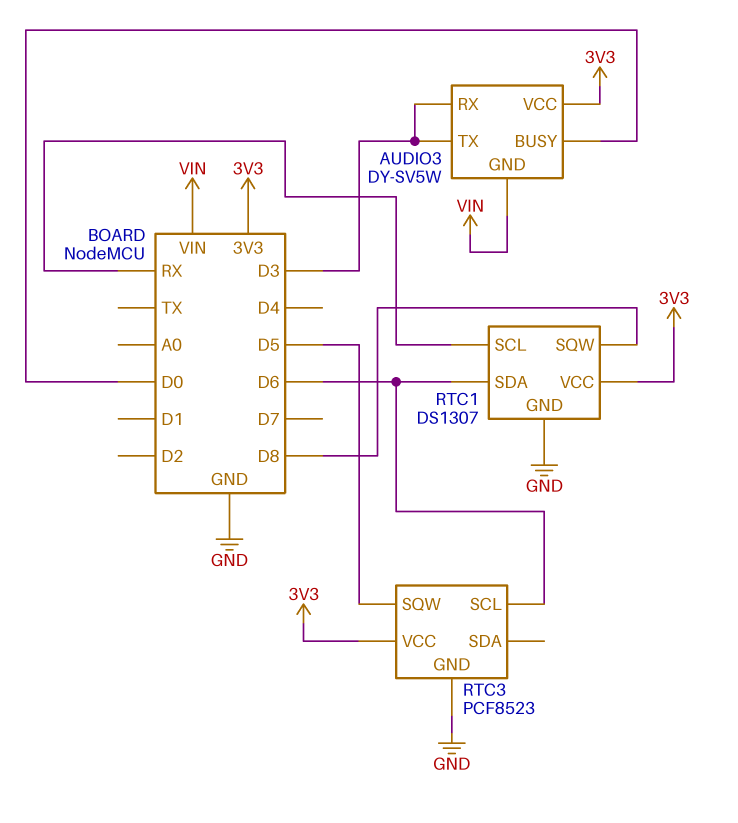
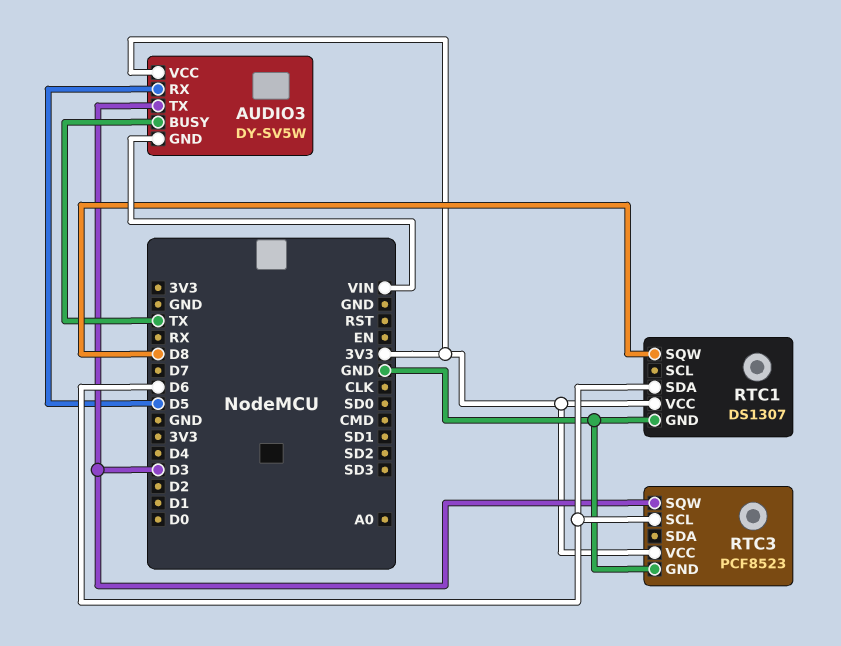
AUDIO3 pin BUSY: D0 -> TX
AUDIO3 pin RX: D3 -> D5
RTC1 pin SCL: RX -> none
RTC3 pin SQW: D5 -> D3

